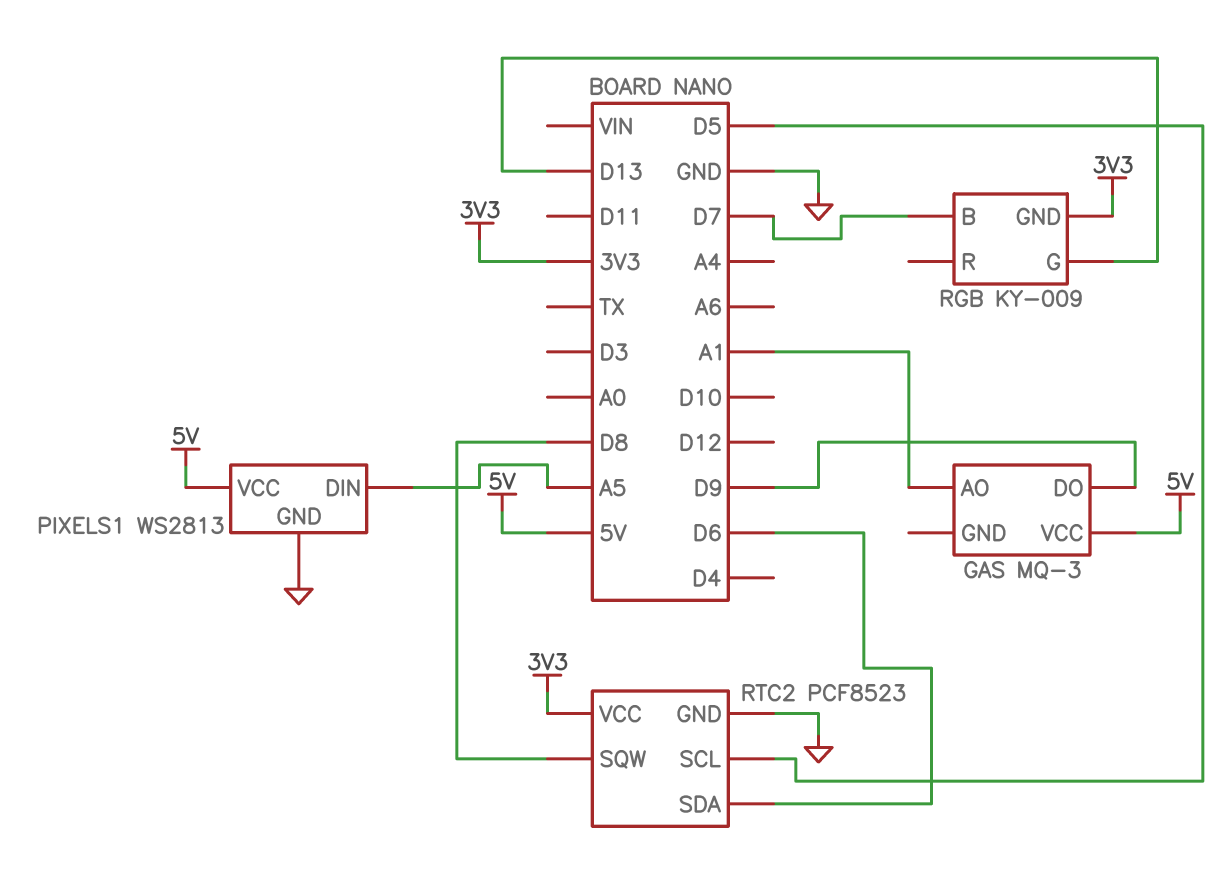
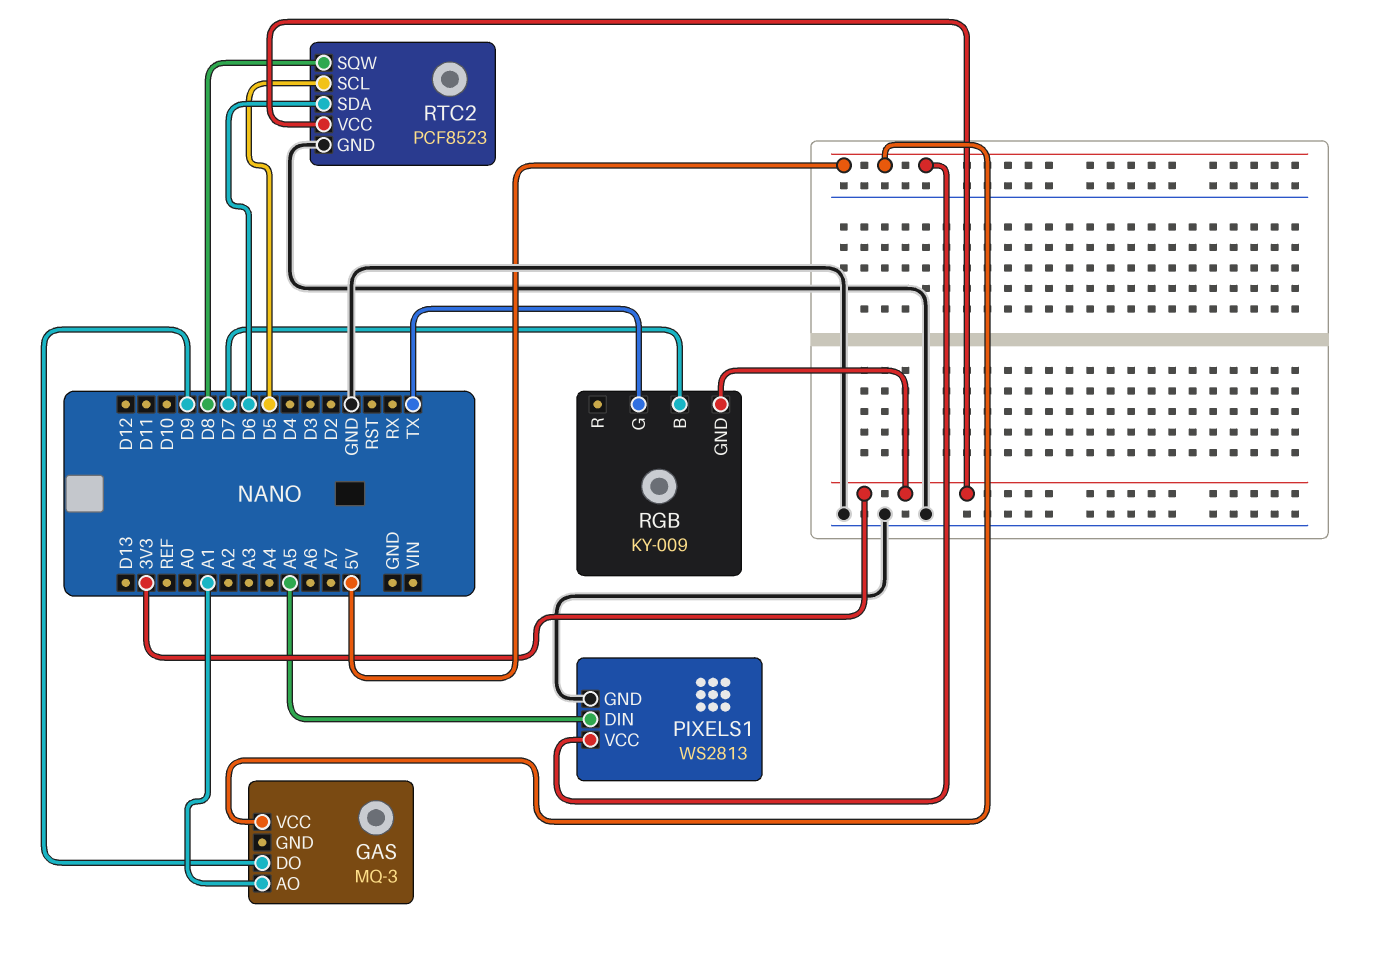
RGB pin G: D13 -> TX

